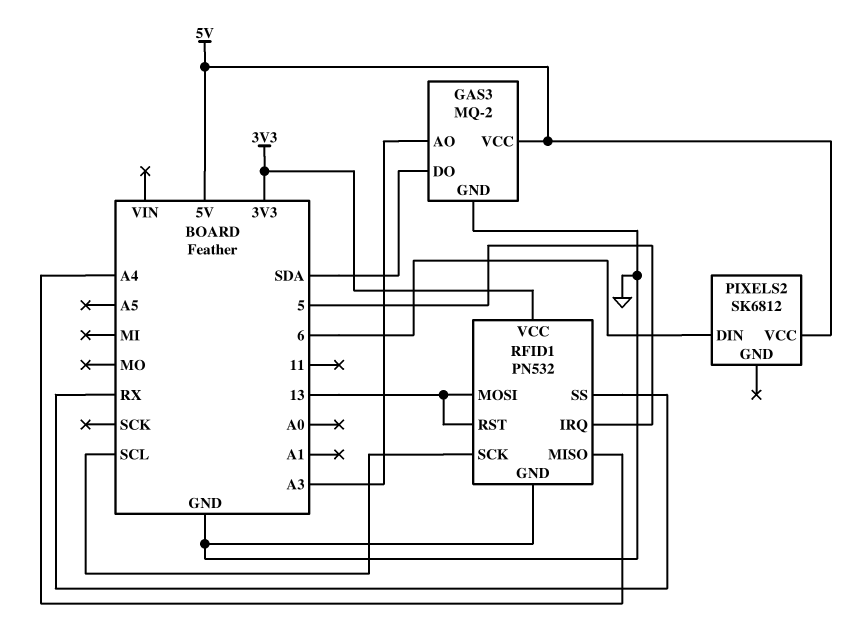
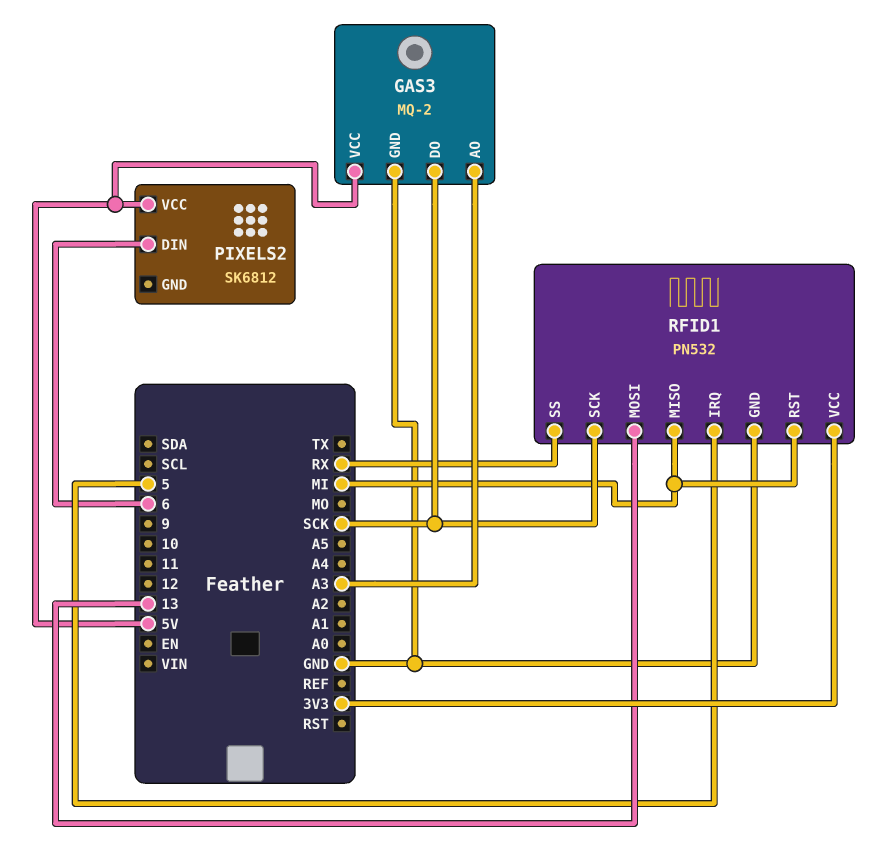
GAS3 pin DO: SDA -> SCK
RFID1 pin MISO: A4 -> MI
RFID1 pin RST: 13 -> MI
RFID1 pin SCK: SCL -> SCK

